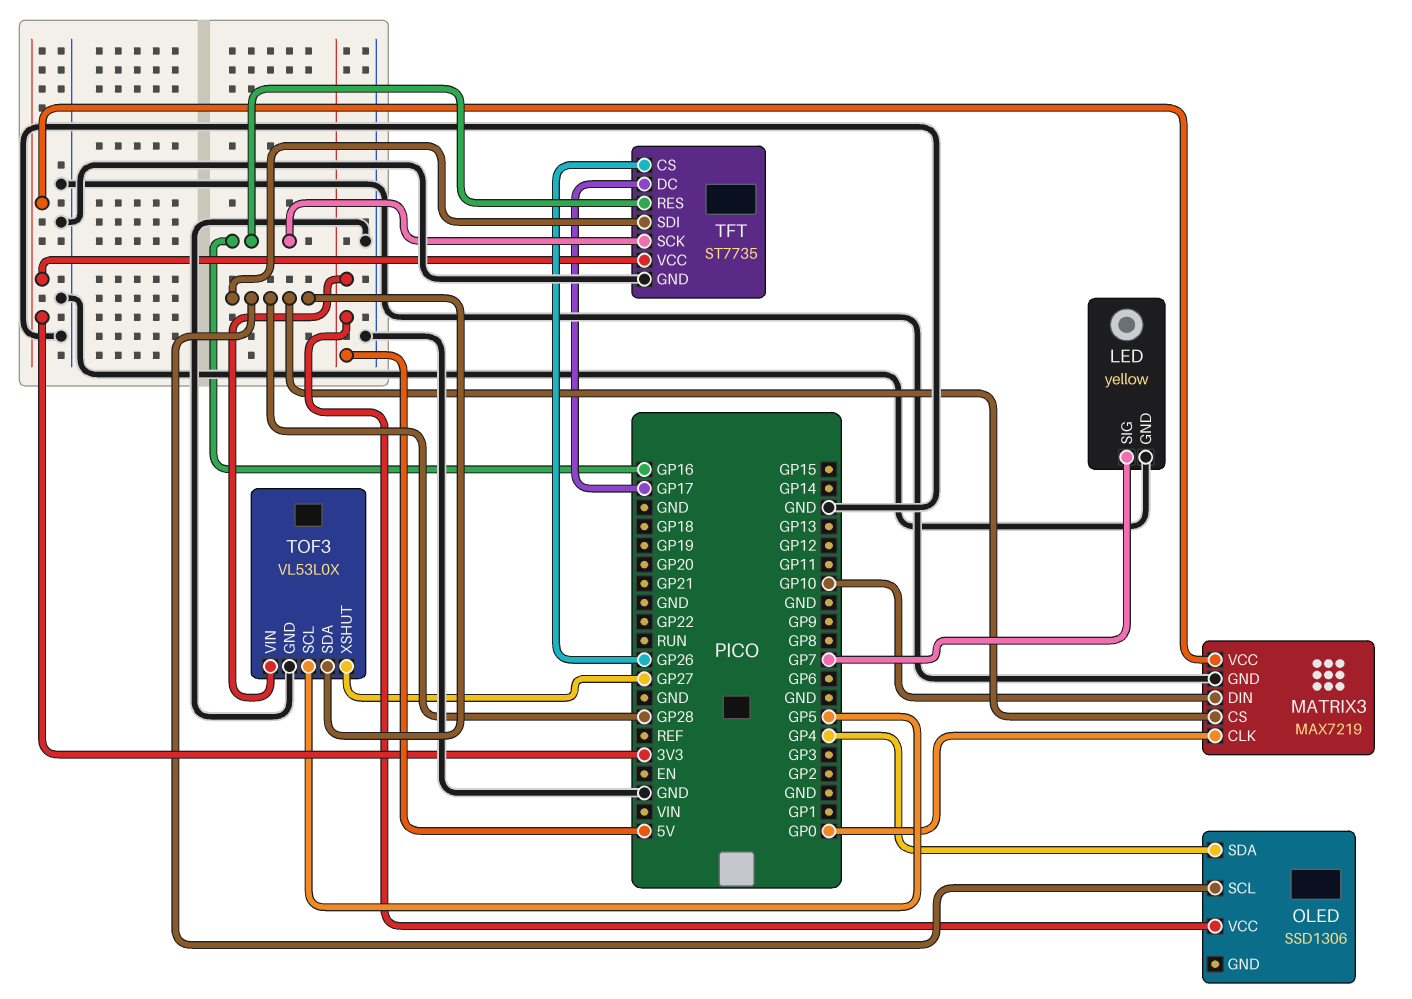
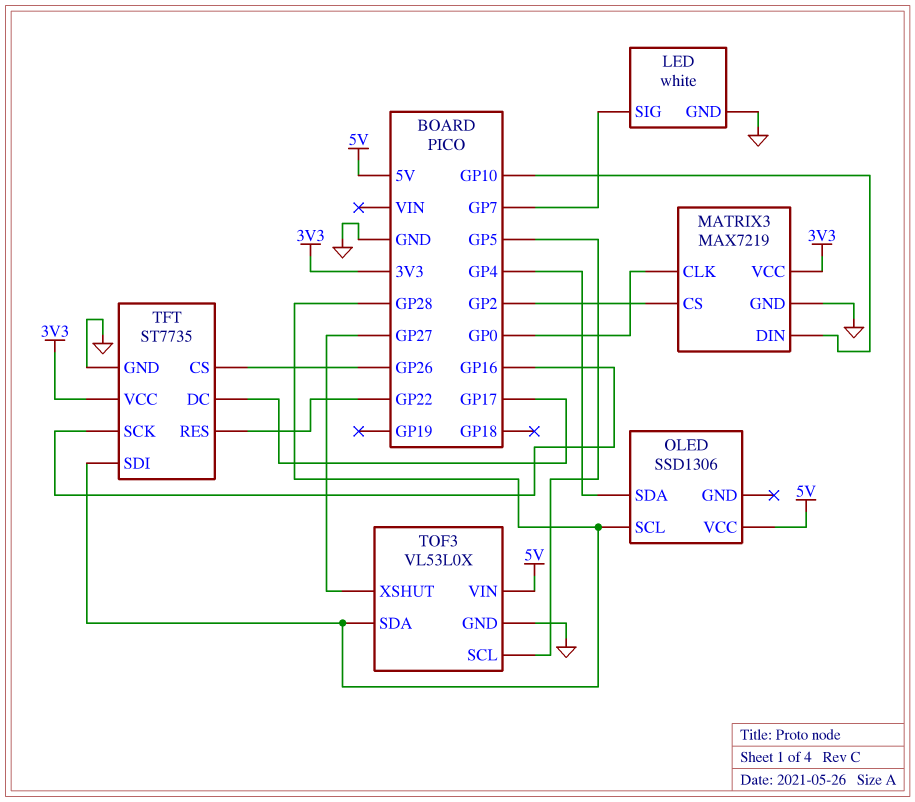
LED: yellow -> white
MATRIX3 pin CS: GP28 -> GP2
TFT pin RES: GP16 -> GP22

